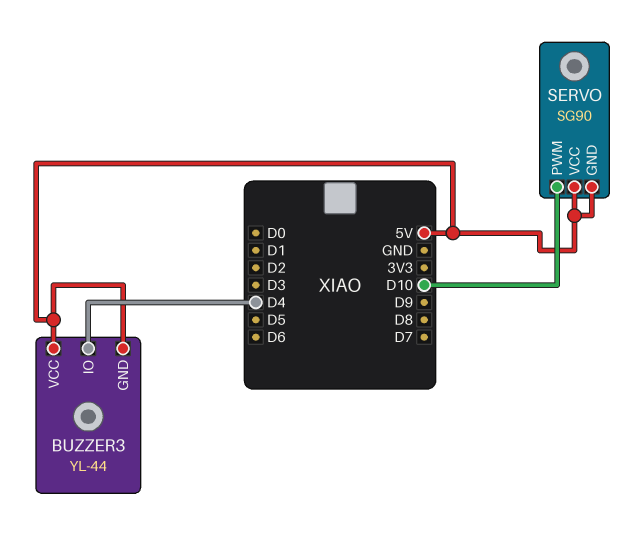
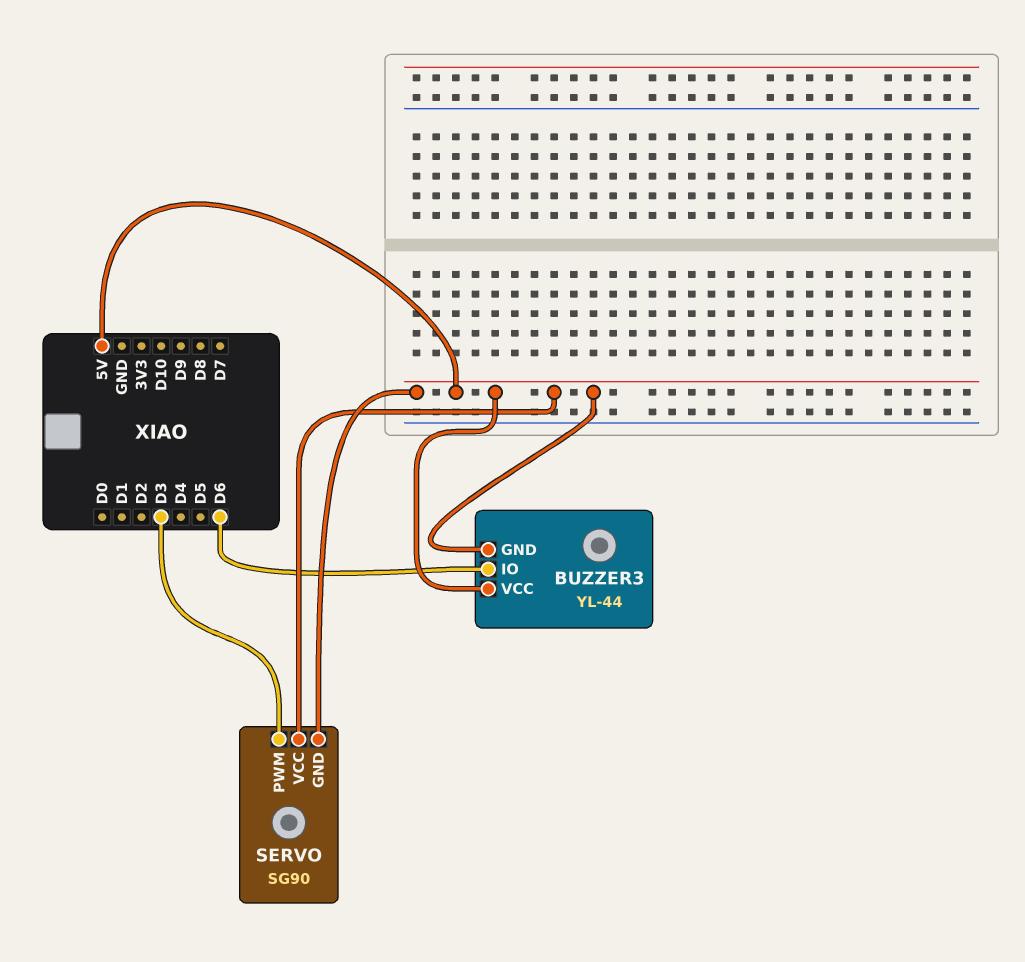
BUZZER3 pin IO: D4 -> D6
SERVO pin PWM: D10 -> D3

